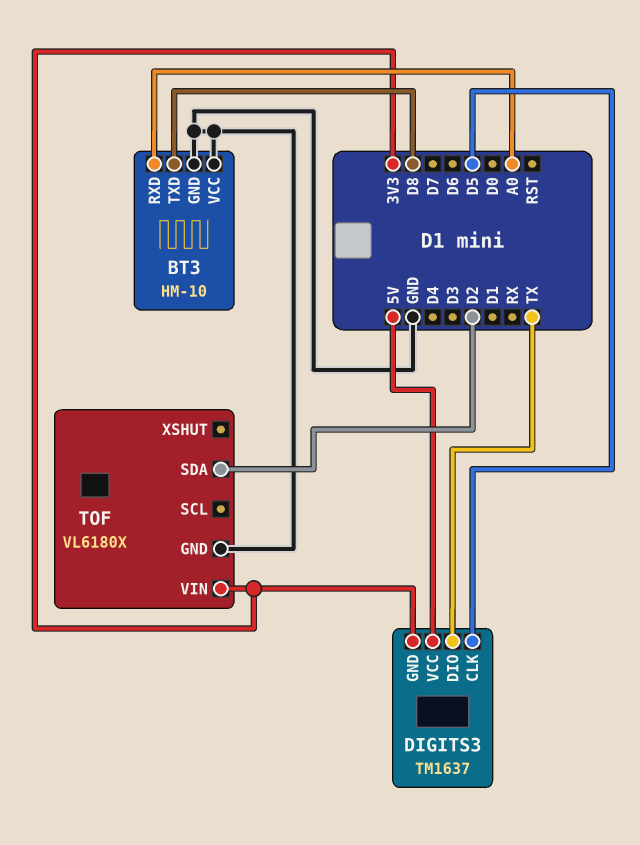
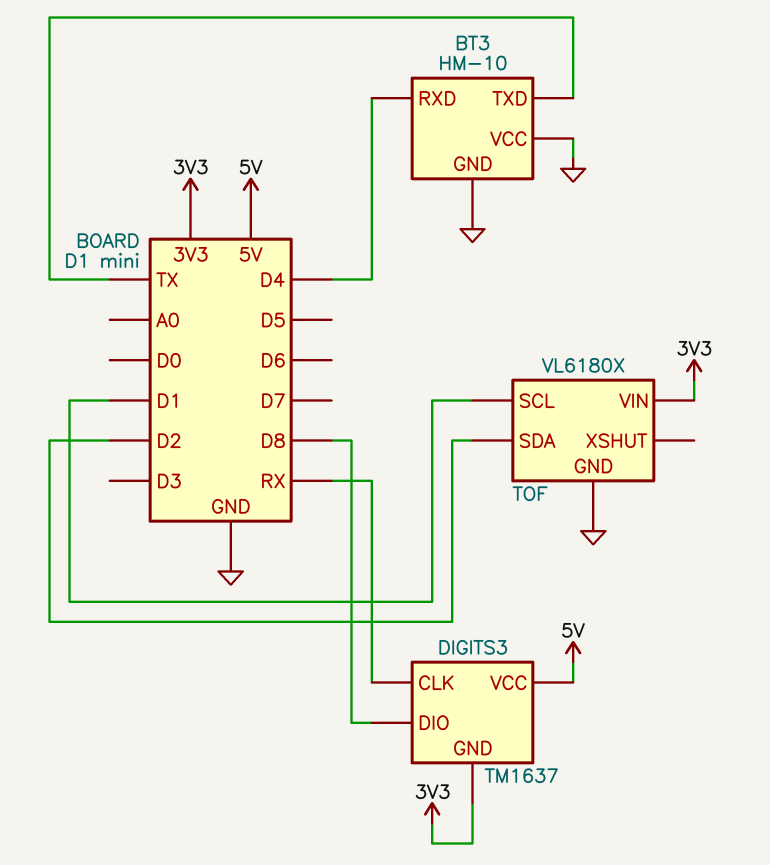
BT3 pin RXD: A0 -> D4
BT3 pin TXD: D8 -> TX
DIGITS3 pin CLK: D5 -> RX
DIGITS3 pin DIO: TX -> D8
TOF pin SCL: none -> D1

